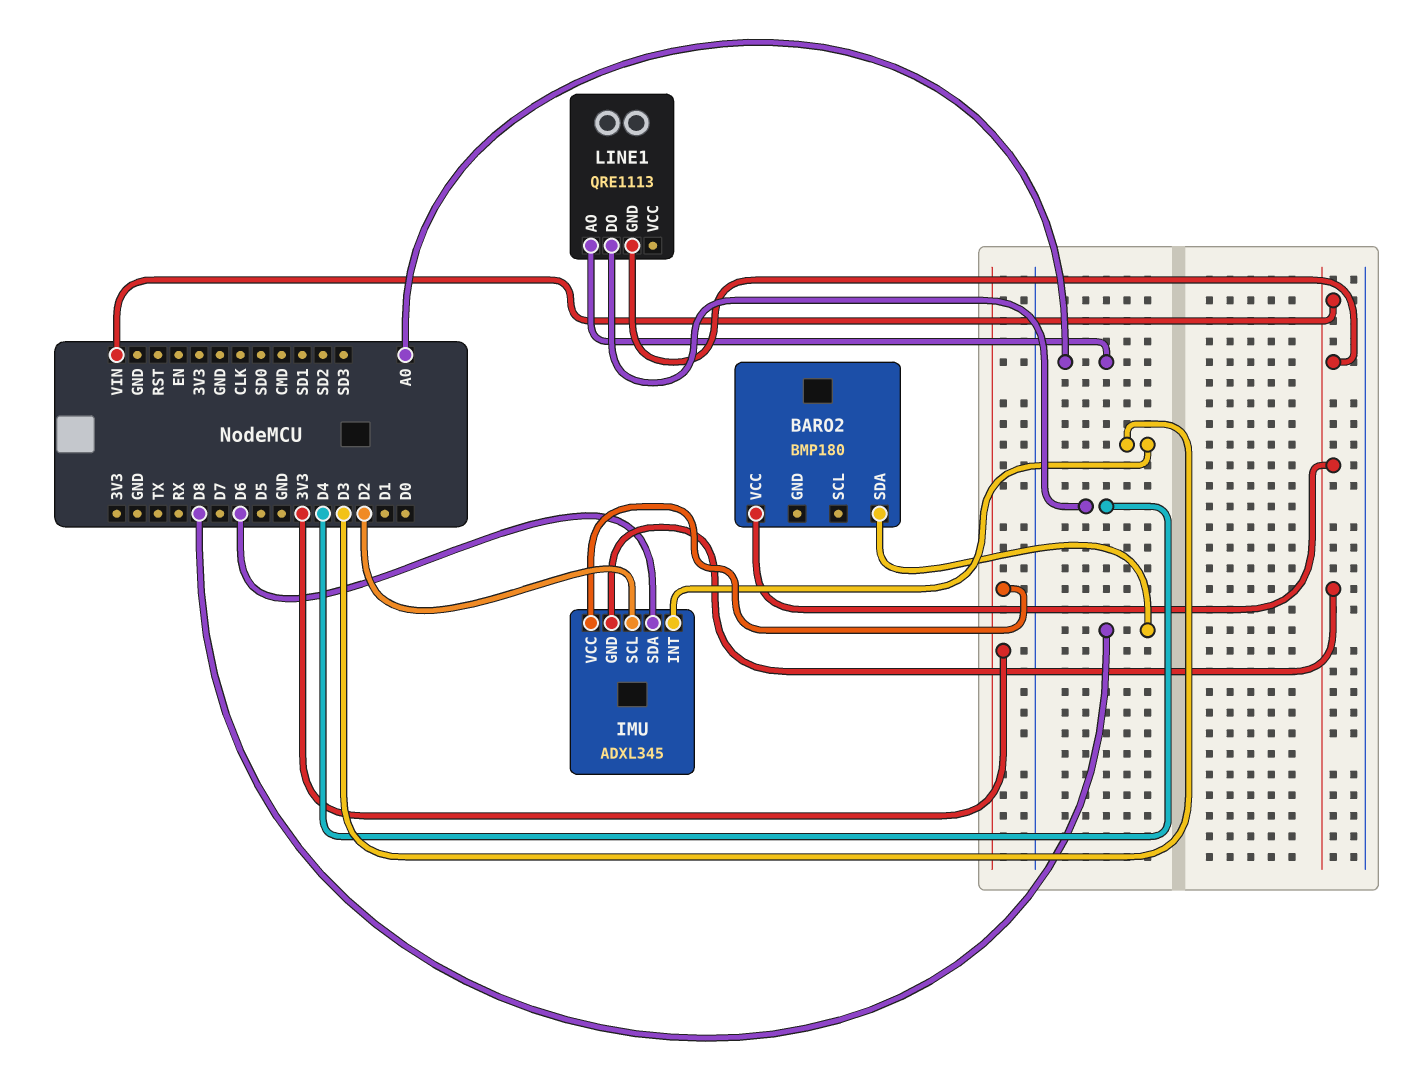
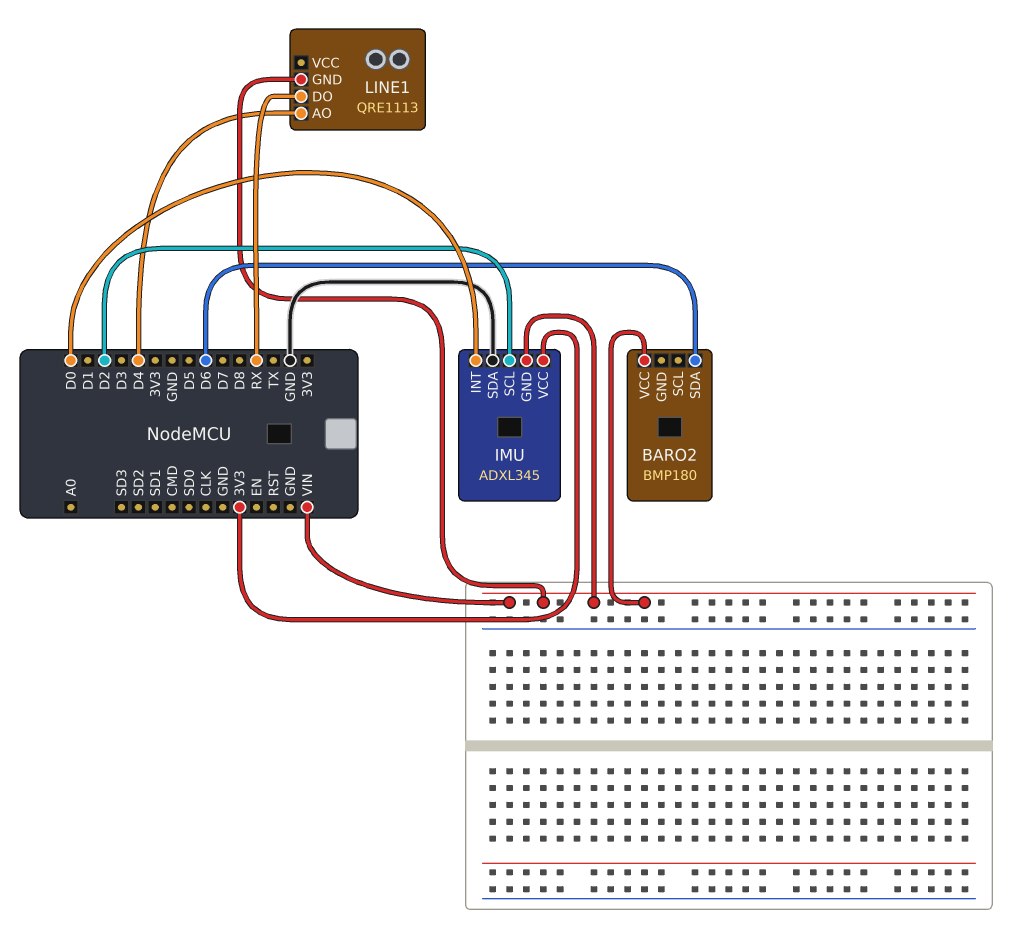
BARO2 pin SDA: D8 -> D6
IMU pin INT: D3 -> D0
IMU pin SDA: D6 -> GND
LINE1 pin AO: A0 -> D4
LINE1 pin DO: D4 -> RX

